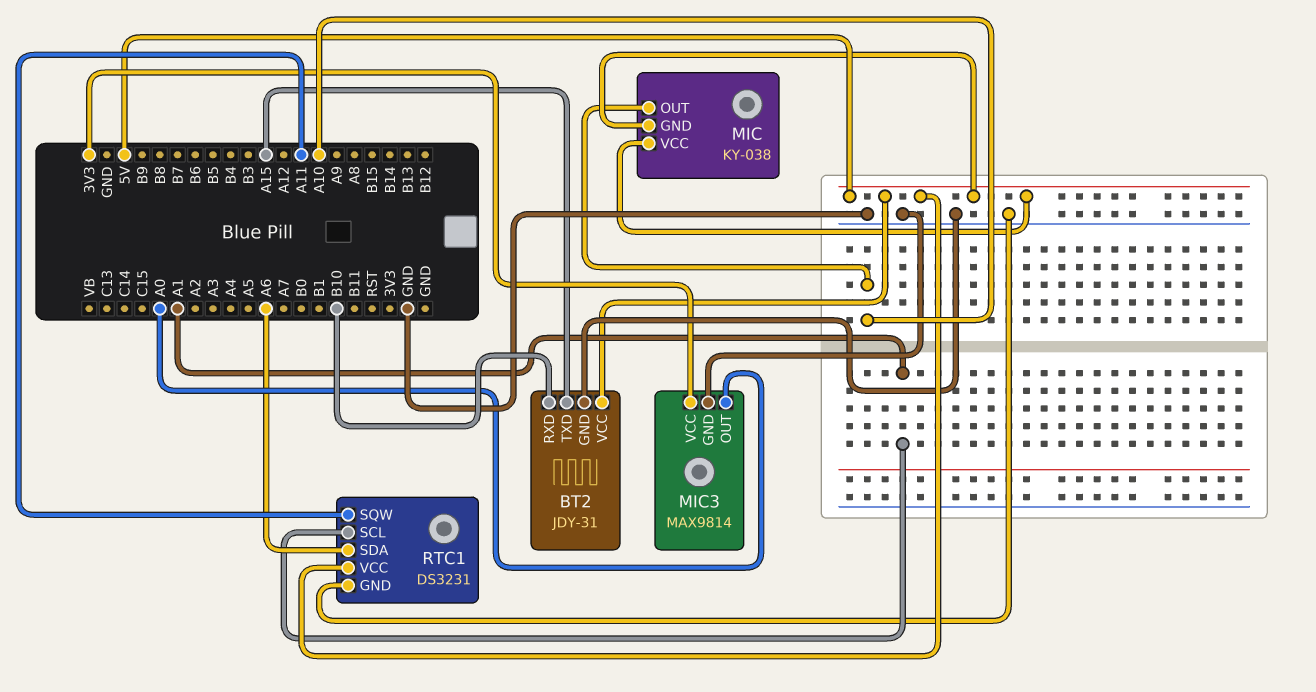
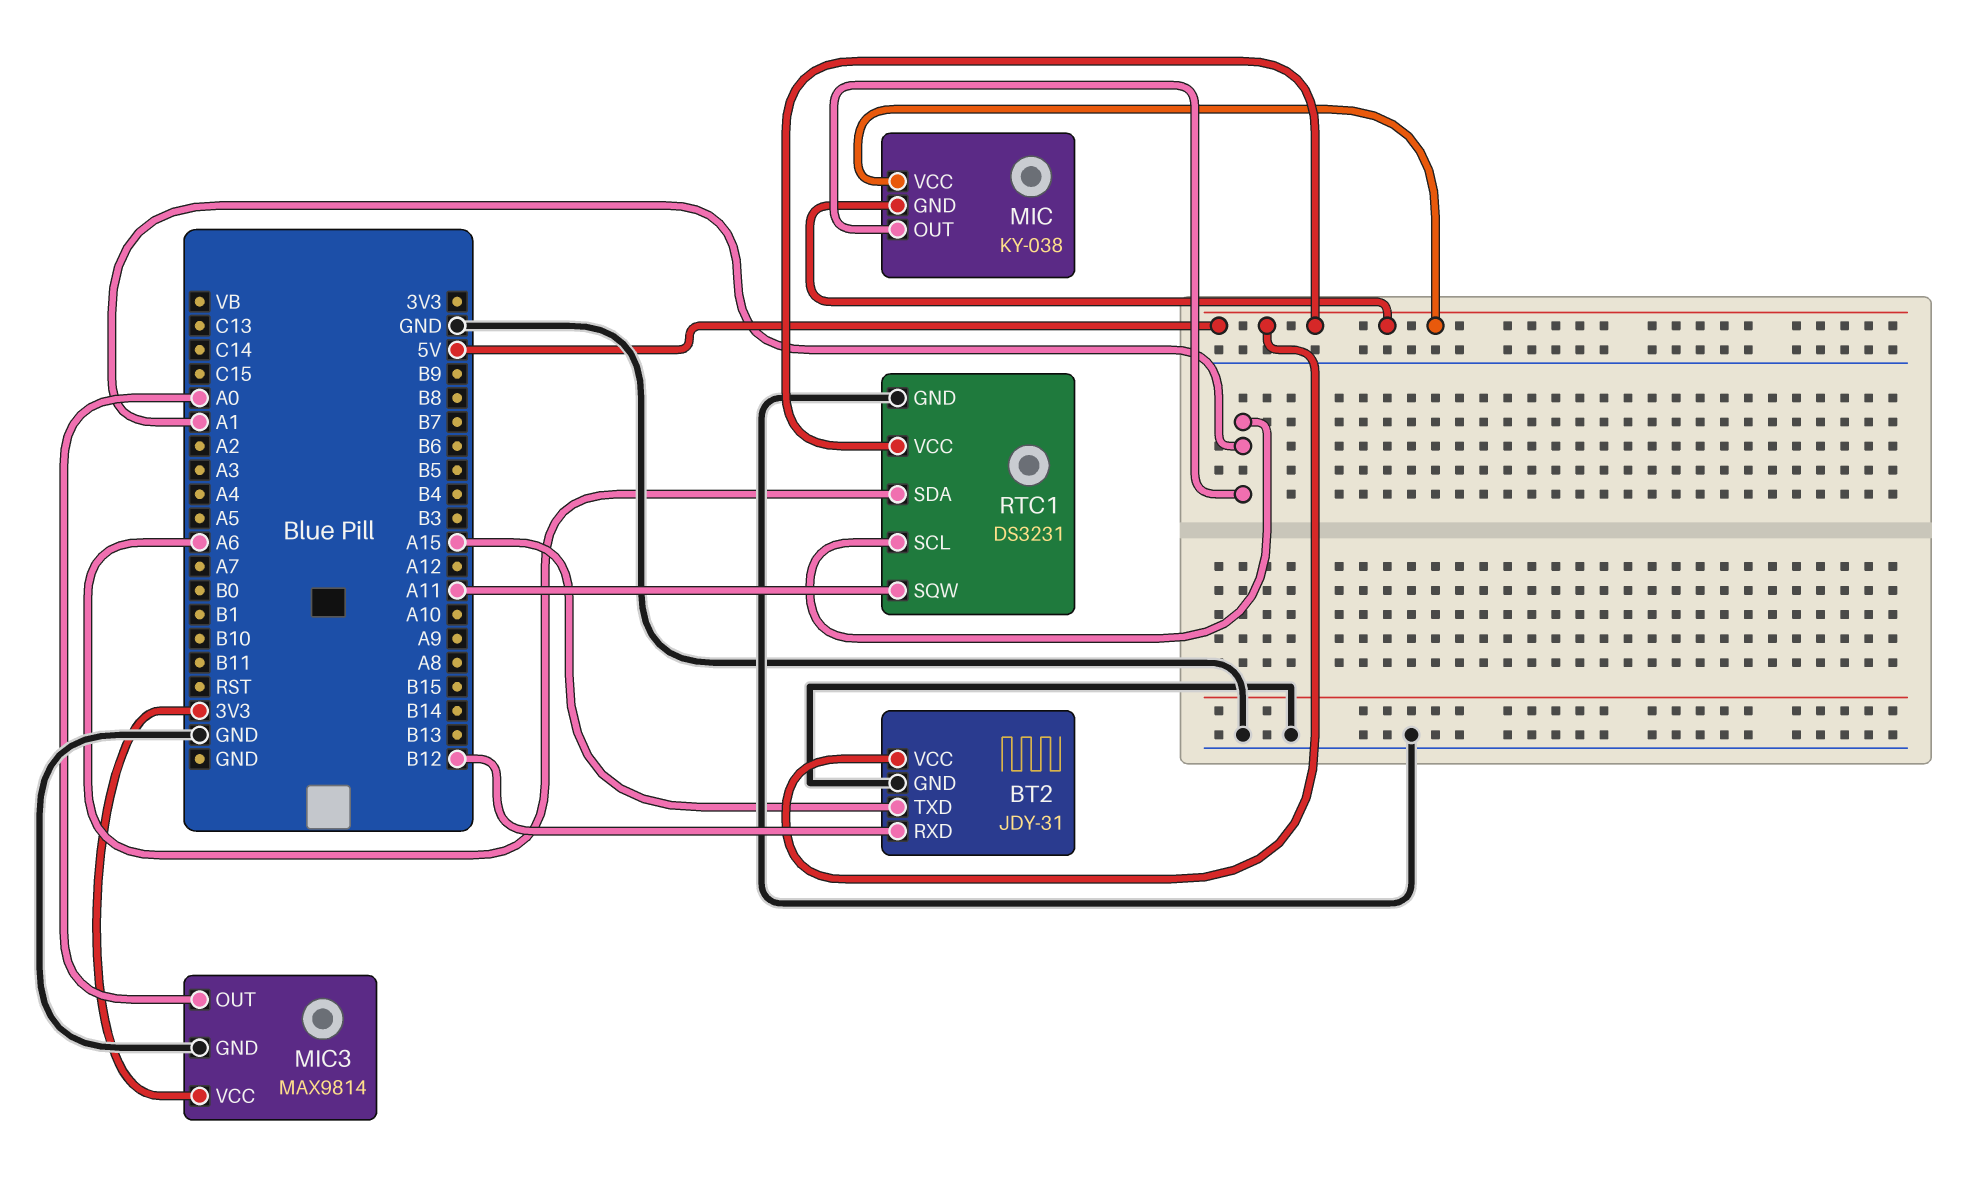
BT2 pin RXD: B10 -> B12
MIC pin OUT: A10 -> A1

